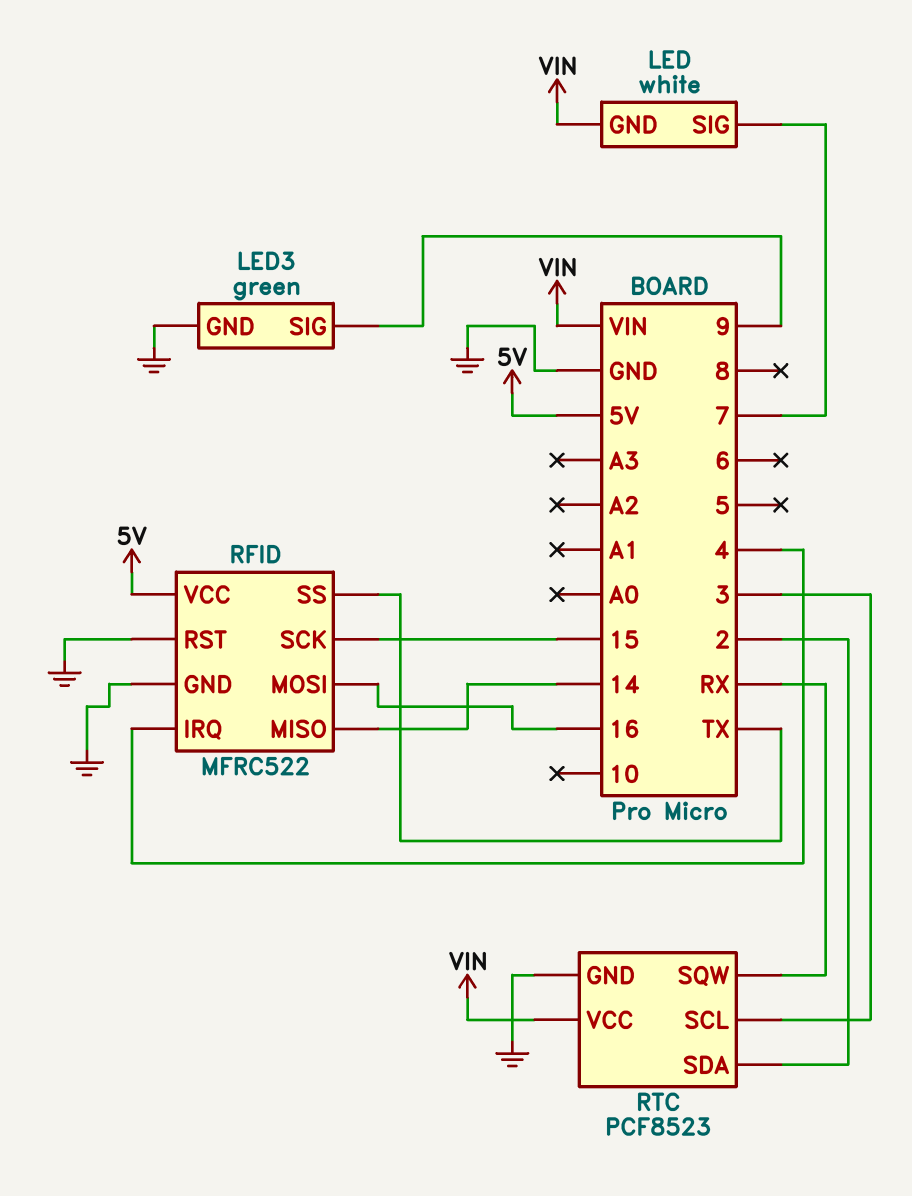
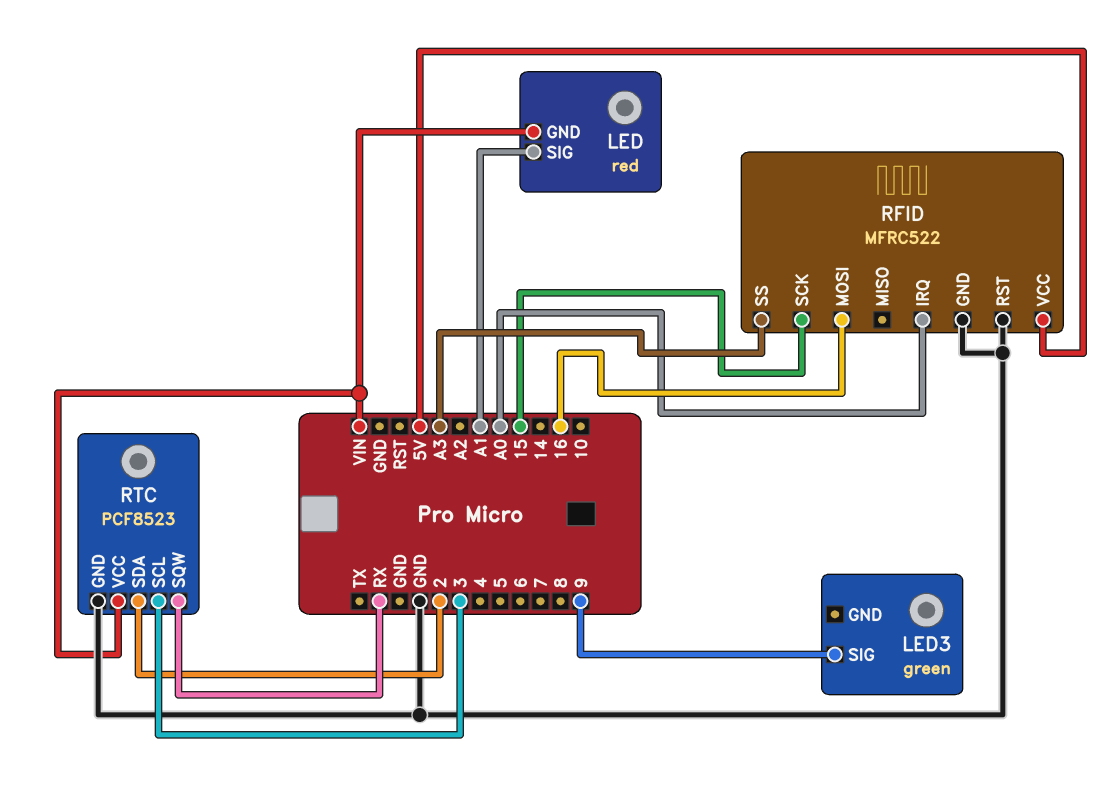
LED: white -> red
LED pin SIG: 7 -> A1
LED3 pin GND: GND -> none
RFID pin IRQ: 4 -> A0
RFID pin MISO: 14 -> none
RFID pin SS: TX -> A3

